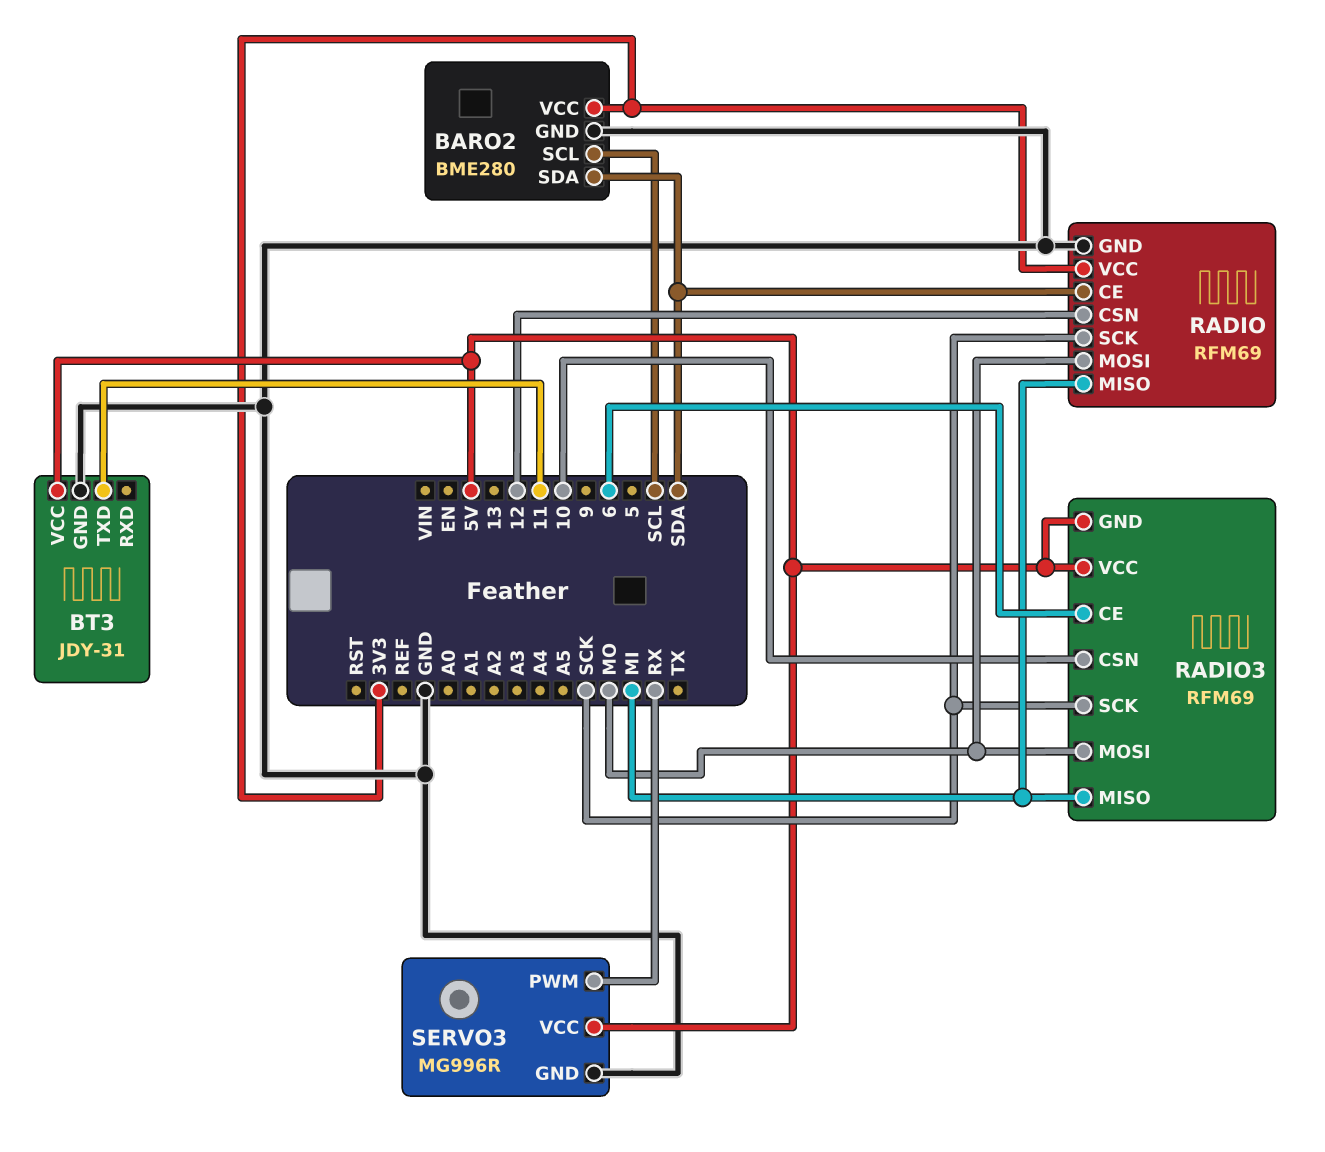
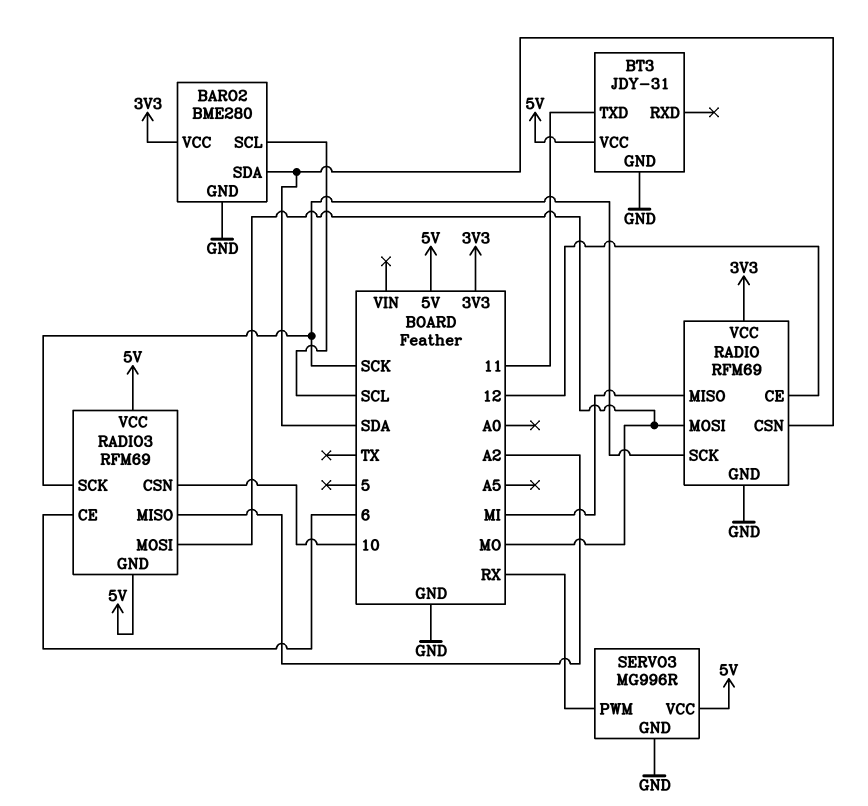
RADIO pin CE: SDA -> 12
RADIO pin CSN: 12 -> SDA
RADIO3 pin MISO: MI -> A2

